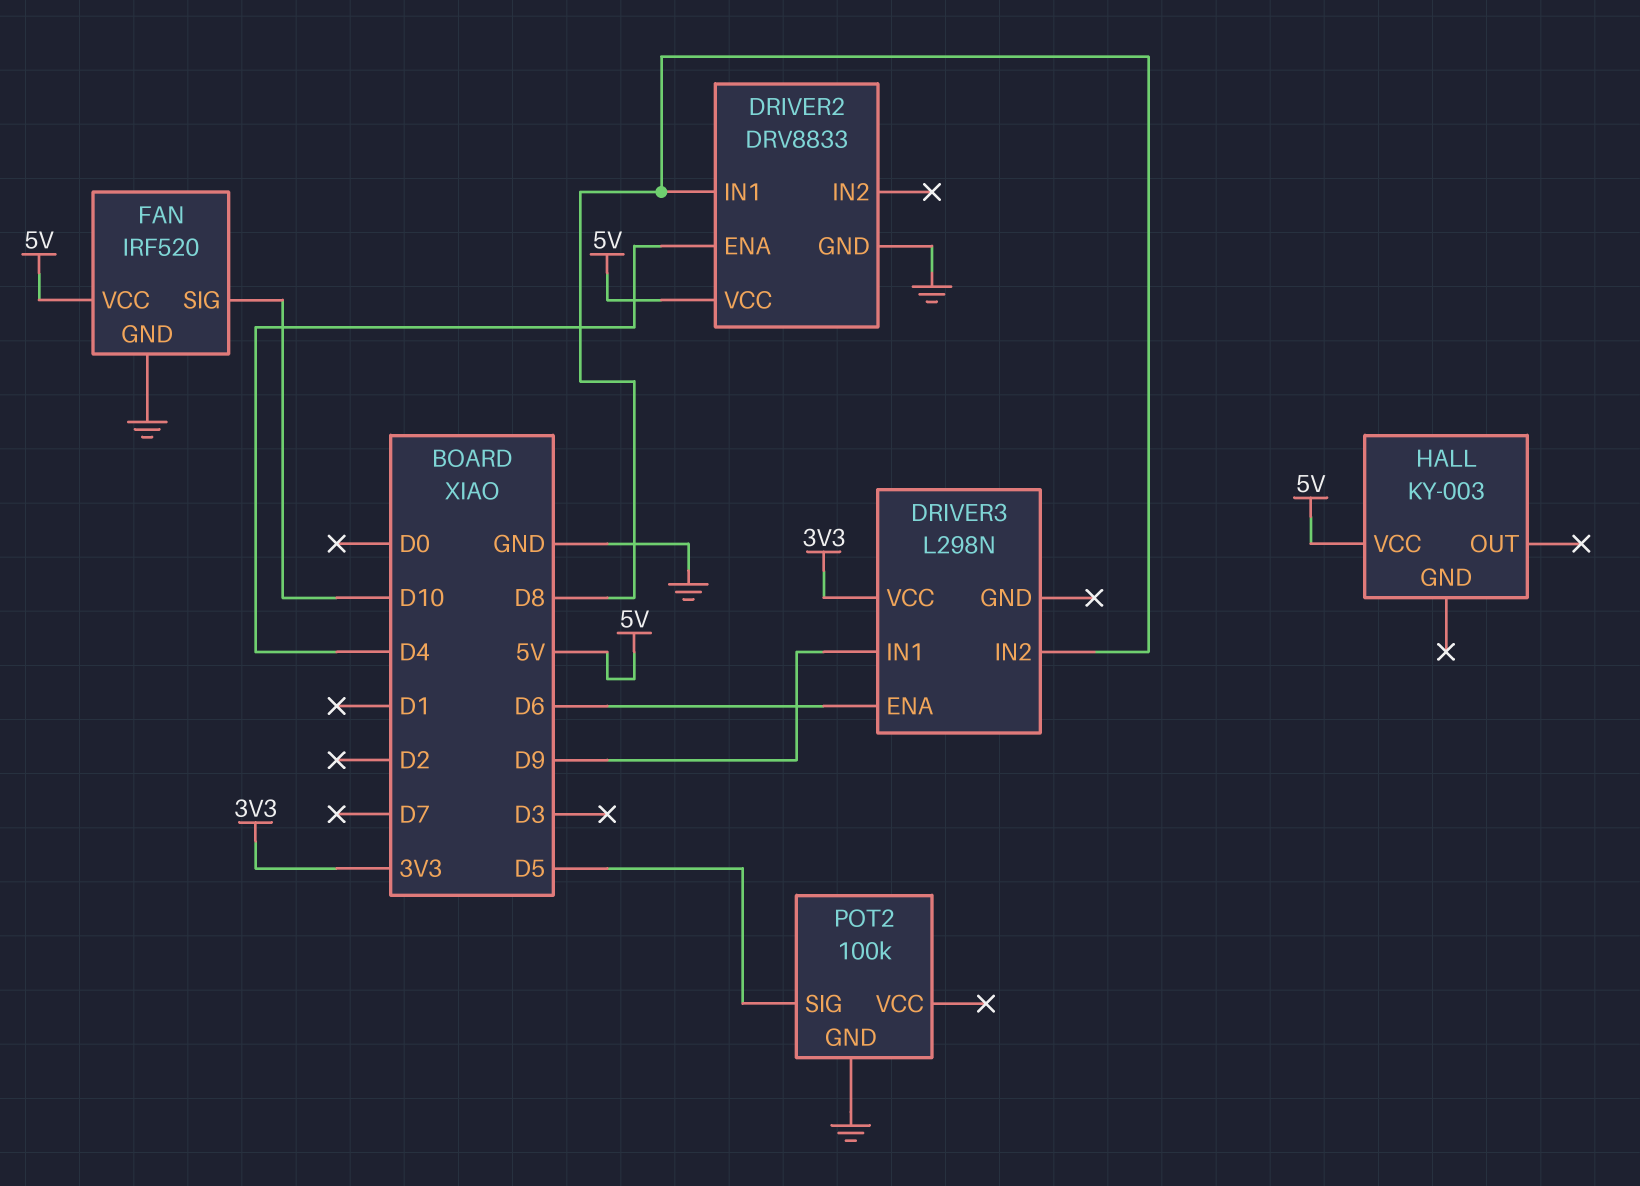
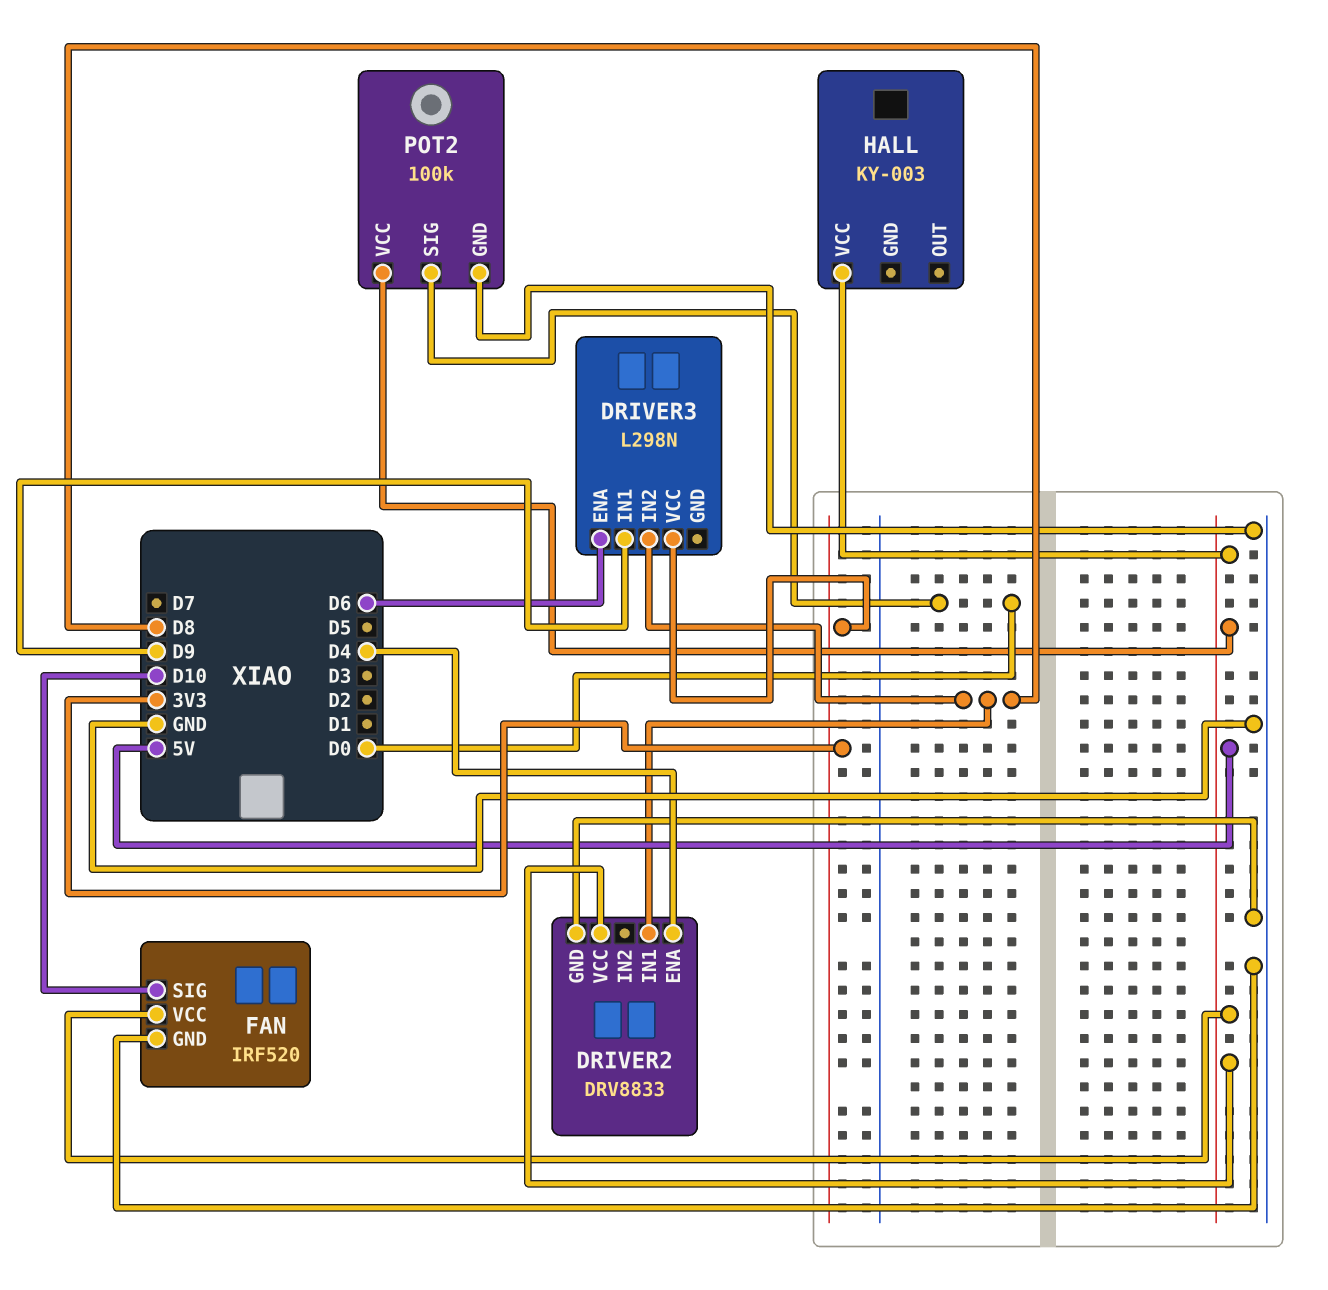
POT2 pin SIG: D5 -> D0
POT2 pin VCC: none -> 5V

